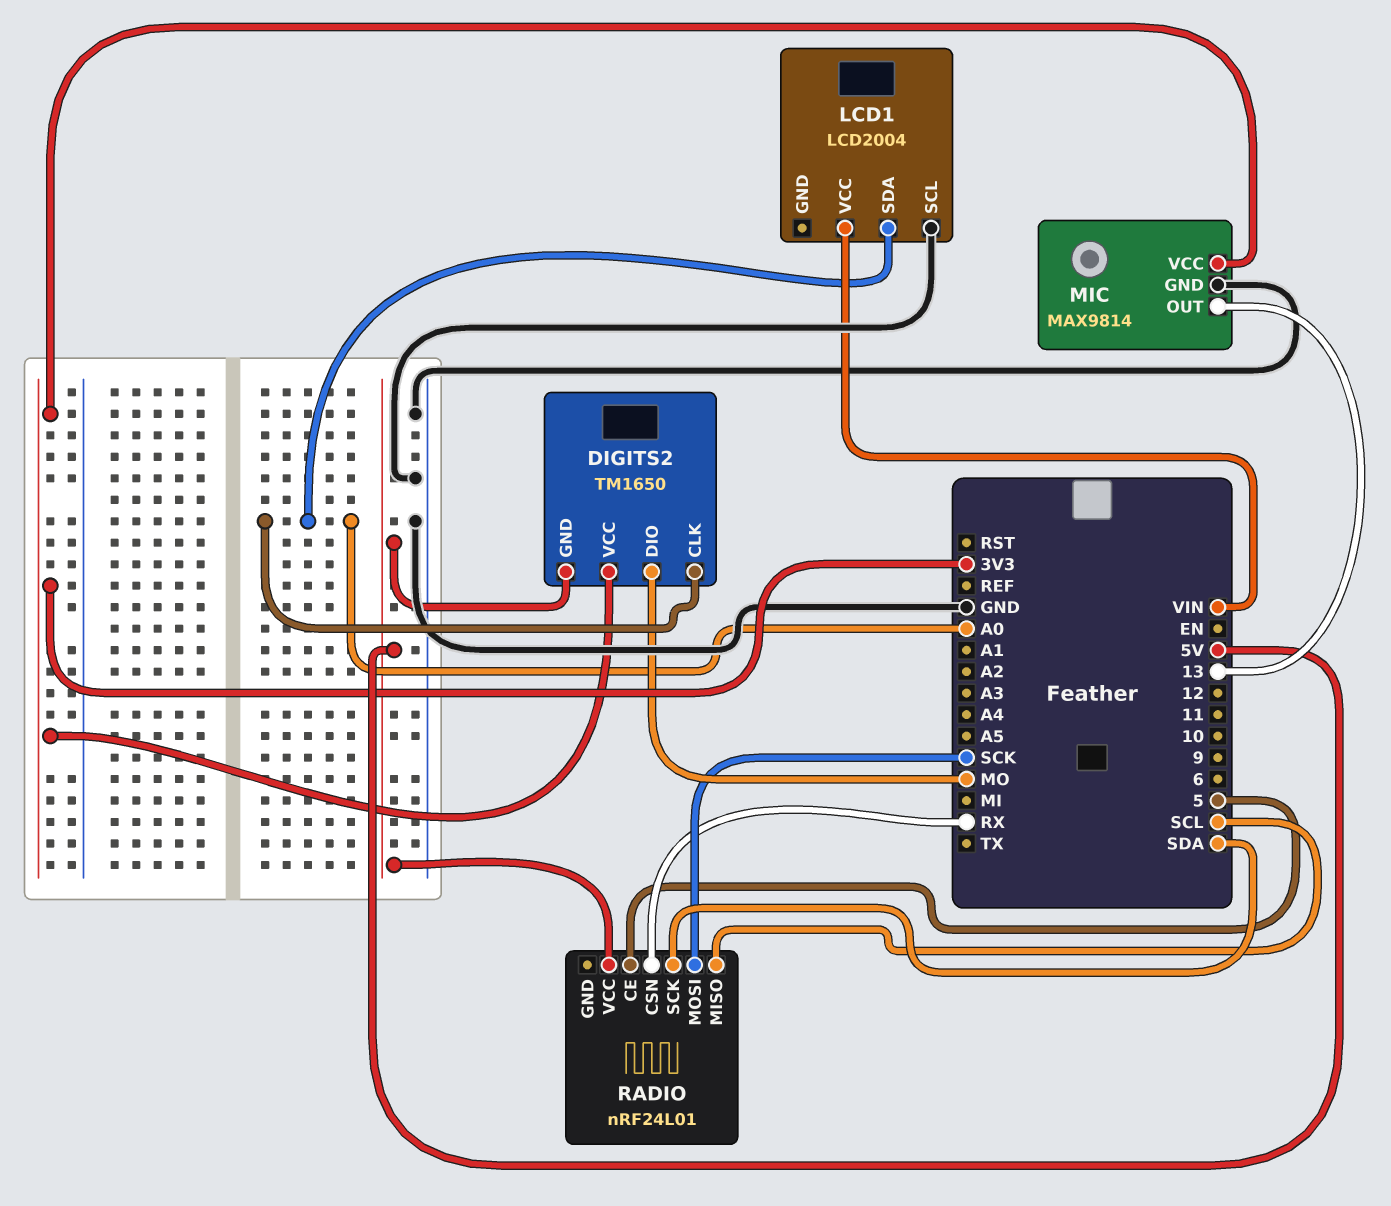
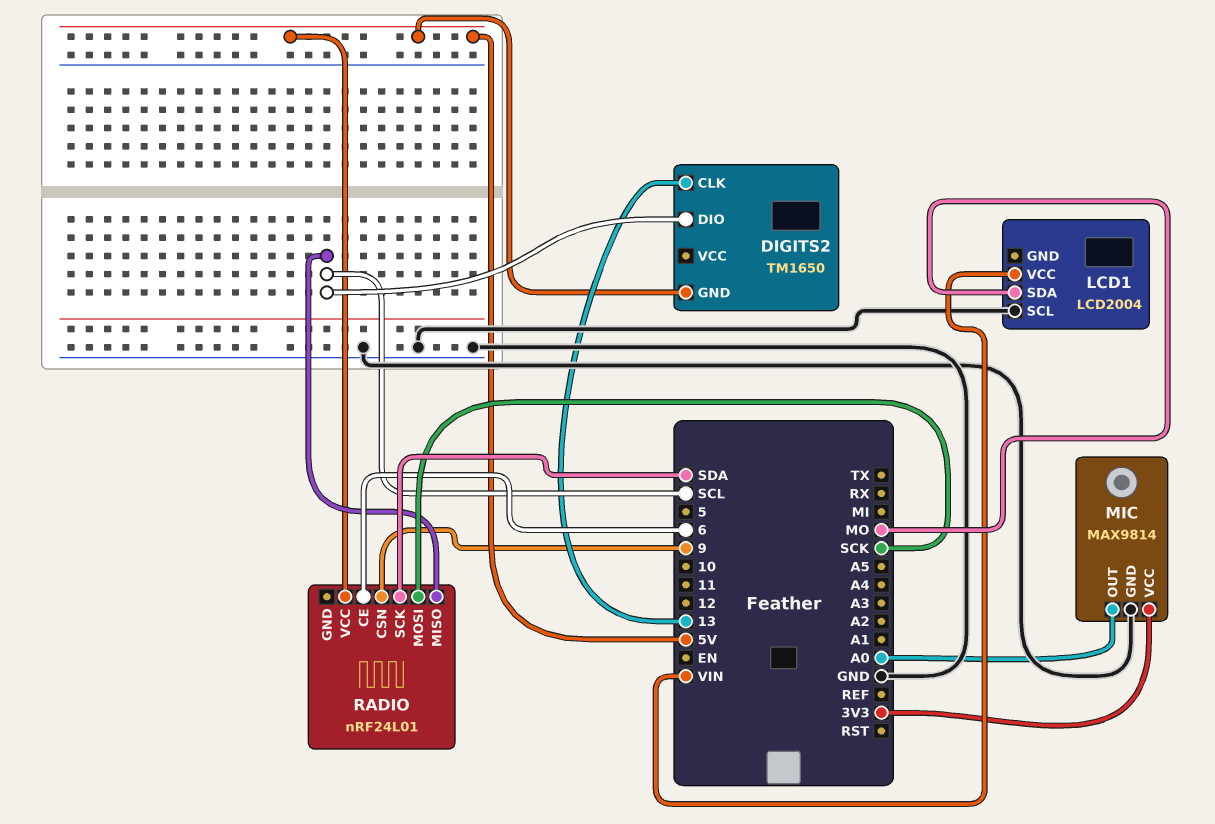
DIGITS2 pin CLK: A0 -> 13
DIGITS2 pin DIO: MO -> SCL
DIGITS2 pin VCC: 3V3 -> none
LCD1 pin SDA: A0 -> MO
MIC pin OUT: 13 -> A0
RADIO pin CE: 5 -> 6
RADIO pin CSN: RX -> 9

